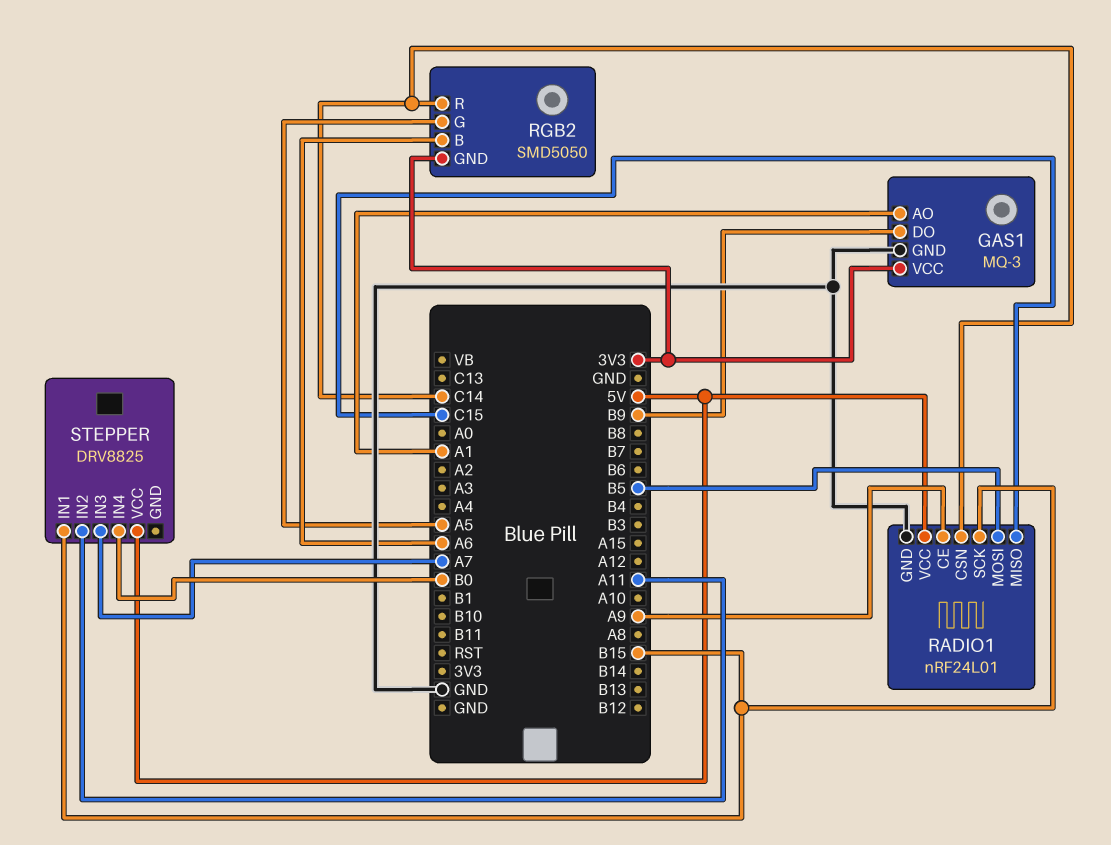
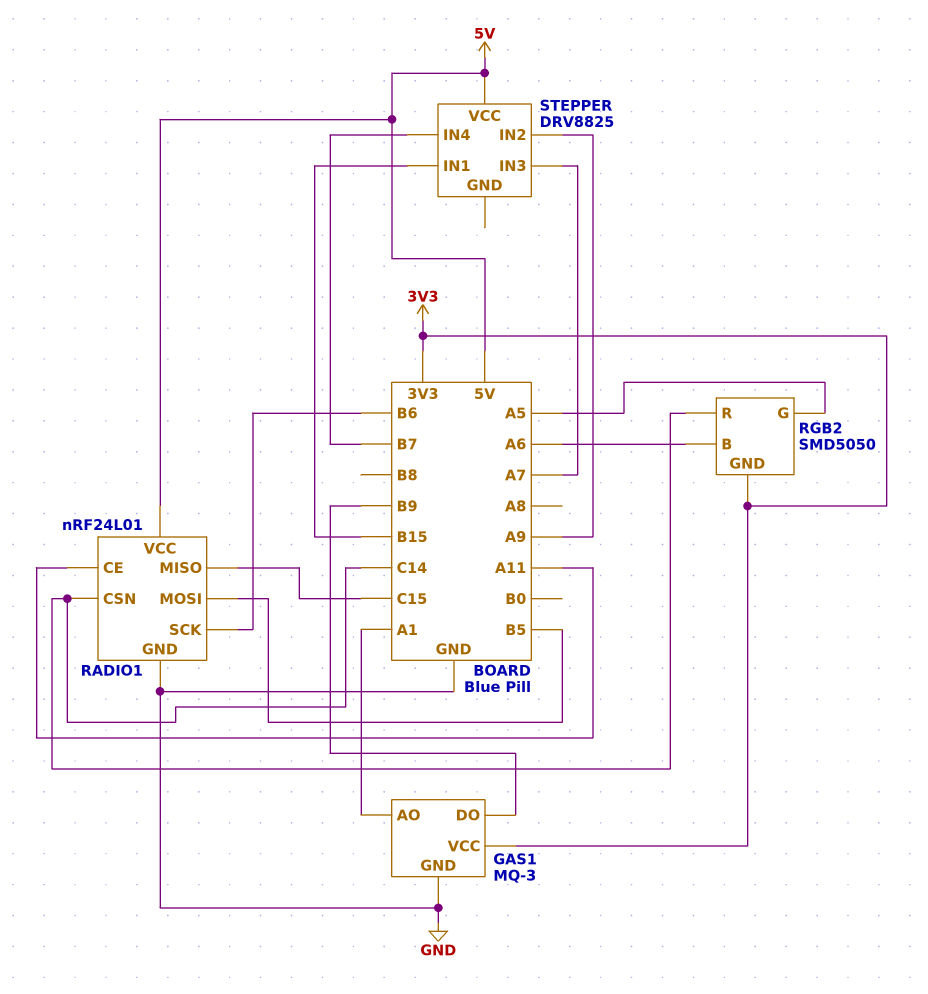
RADIO1 pin CE: A9 -> A11
RADIO1 pin SCK: B15 -> B6
STEPPER pin IN2: A11 -> A9
STEPPER pin IN4: B0 -> B7

